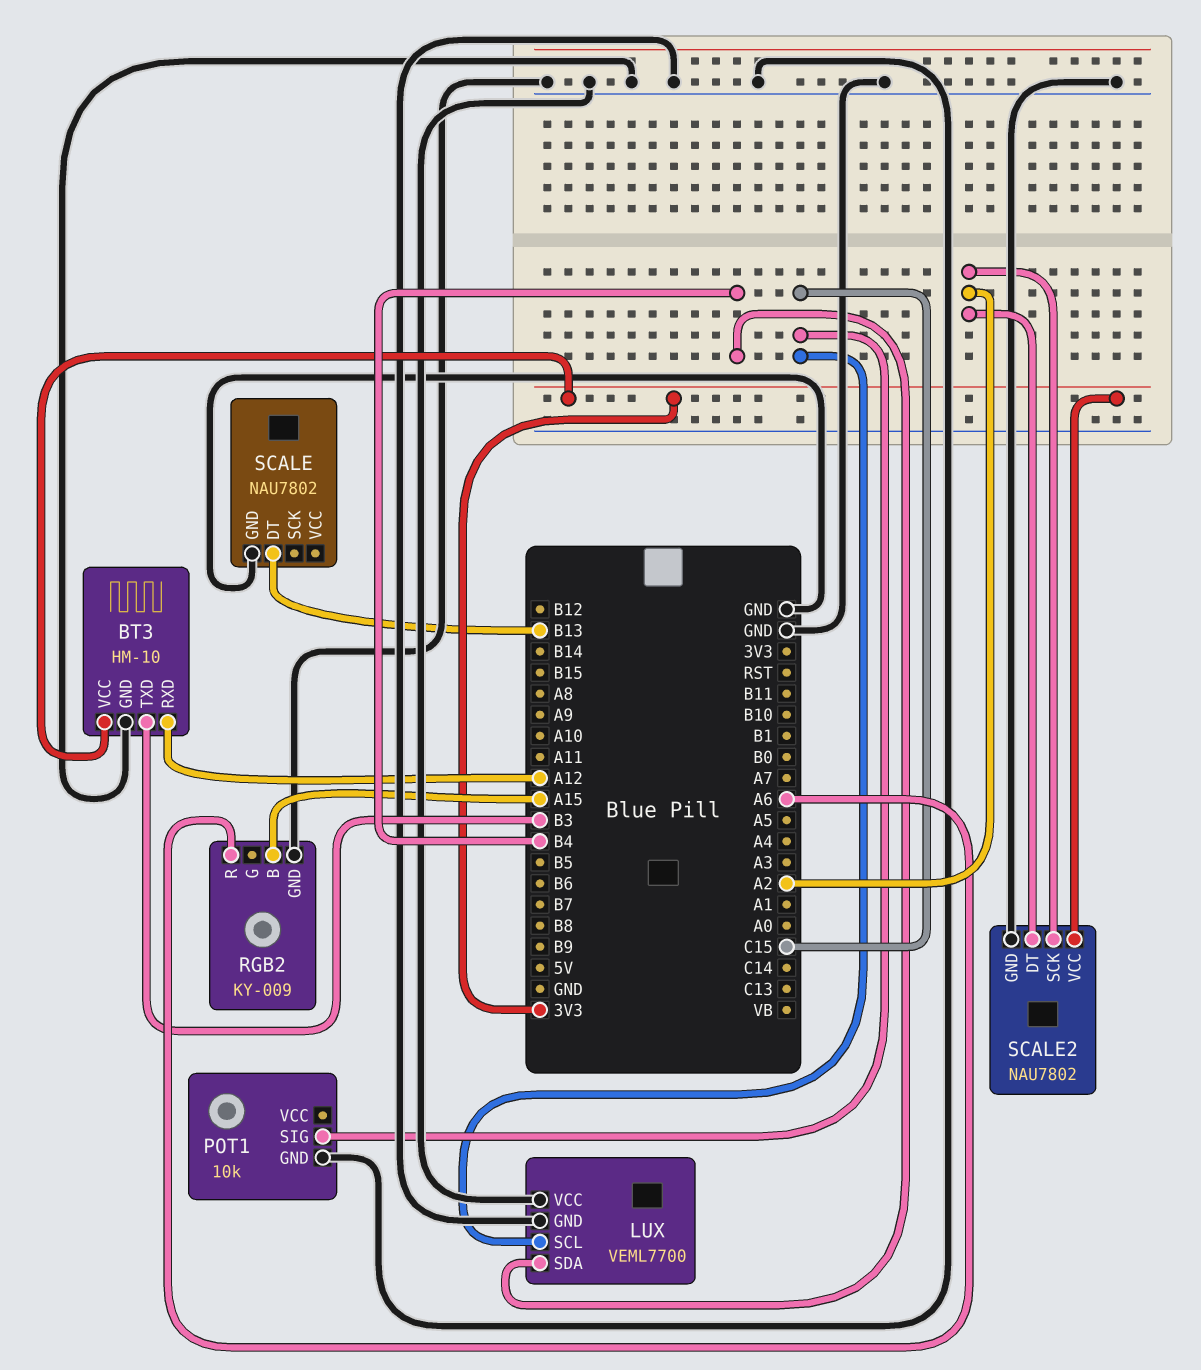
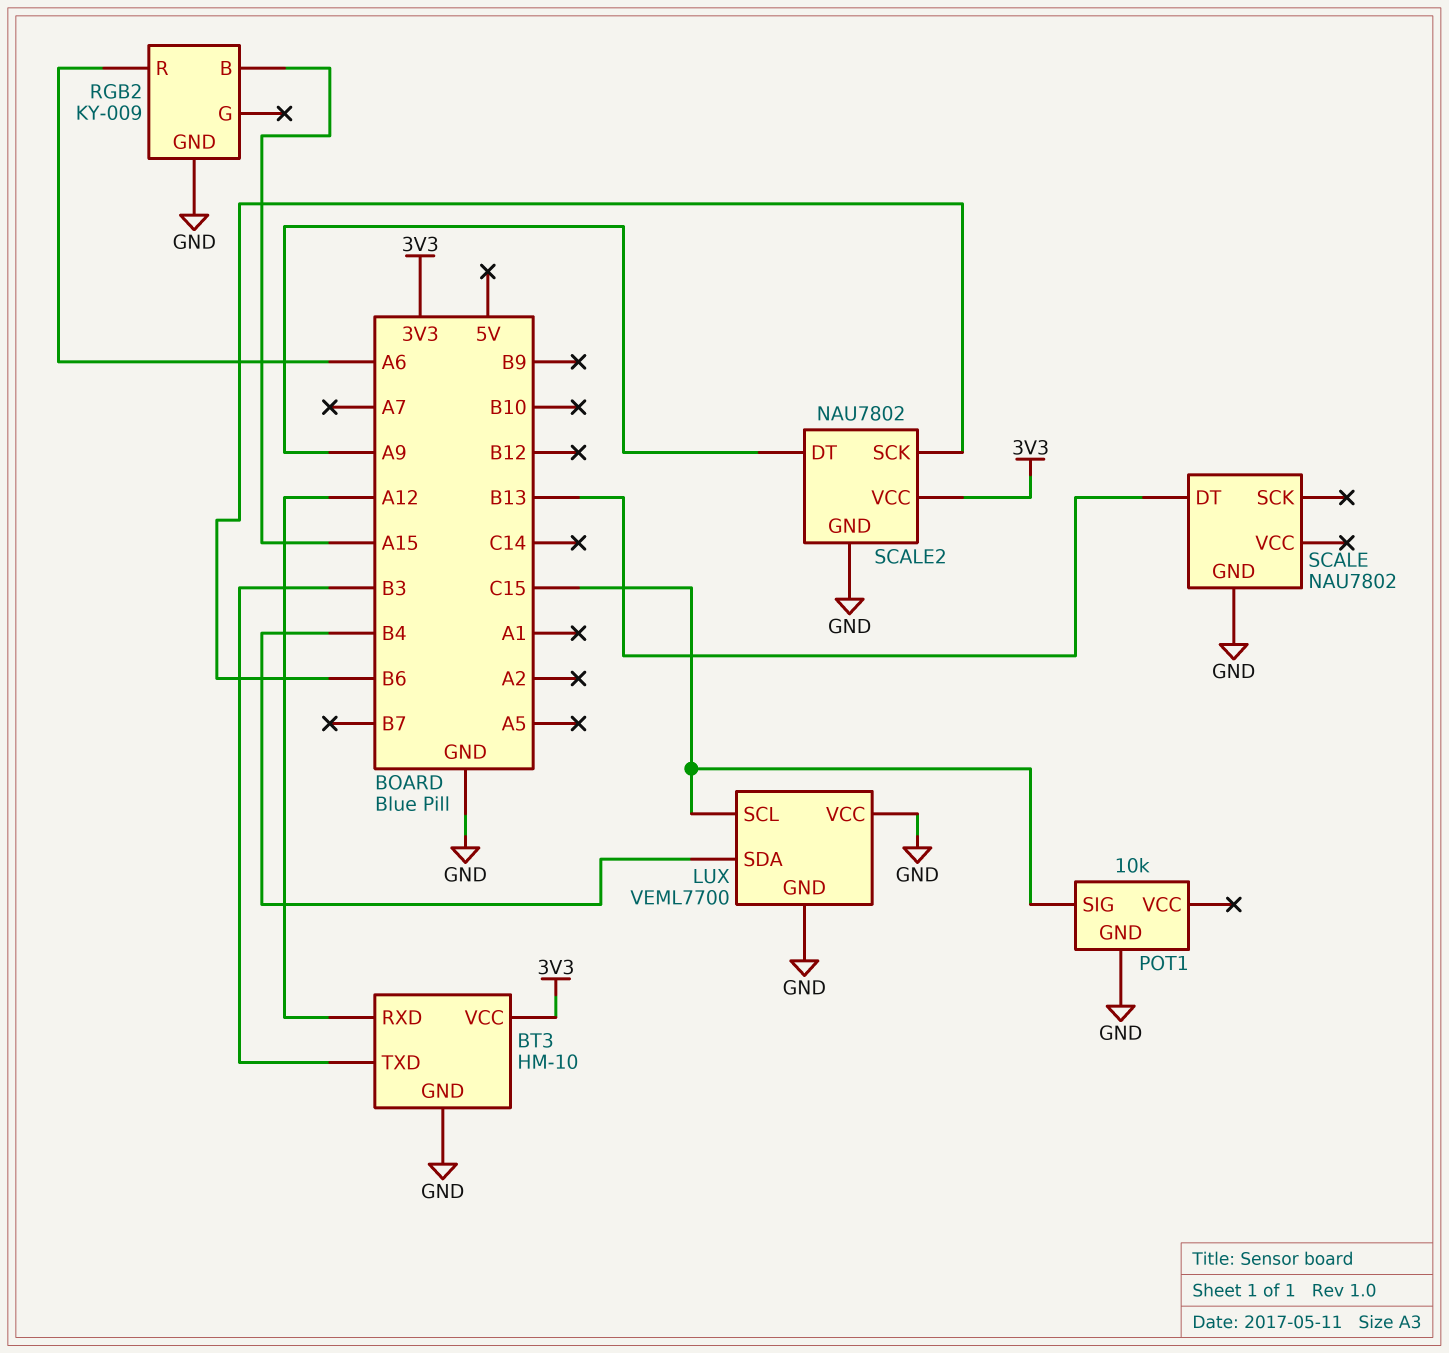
SCALE2 pin DT: A2 -> A9
SCALE2 pin SCK: A2 -> B6

